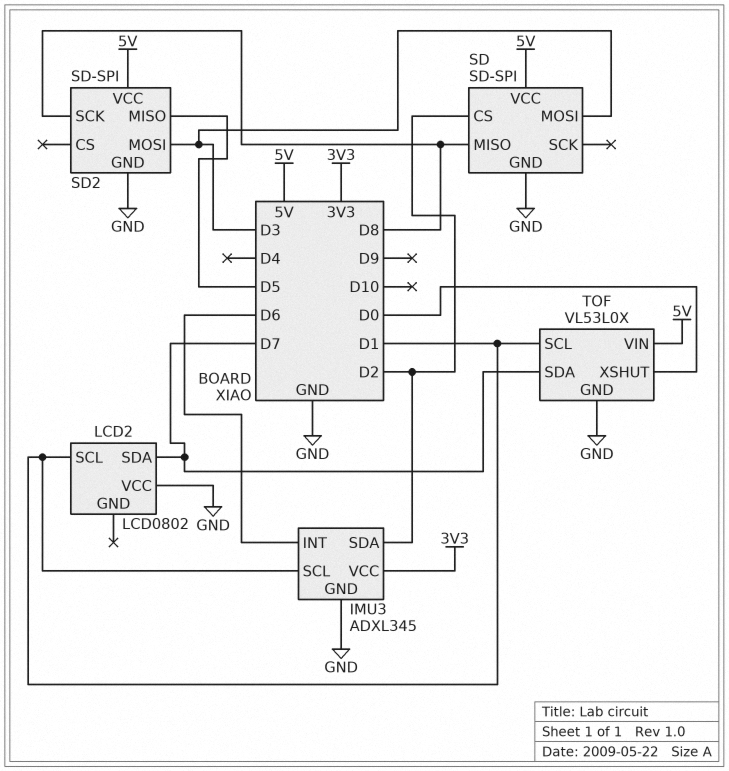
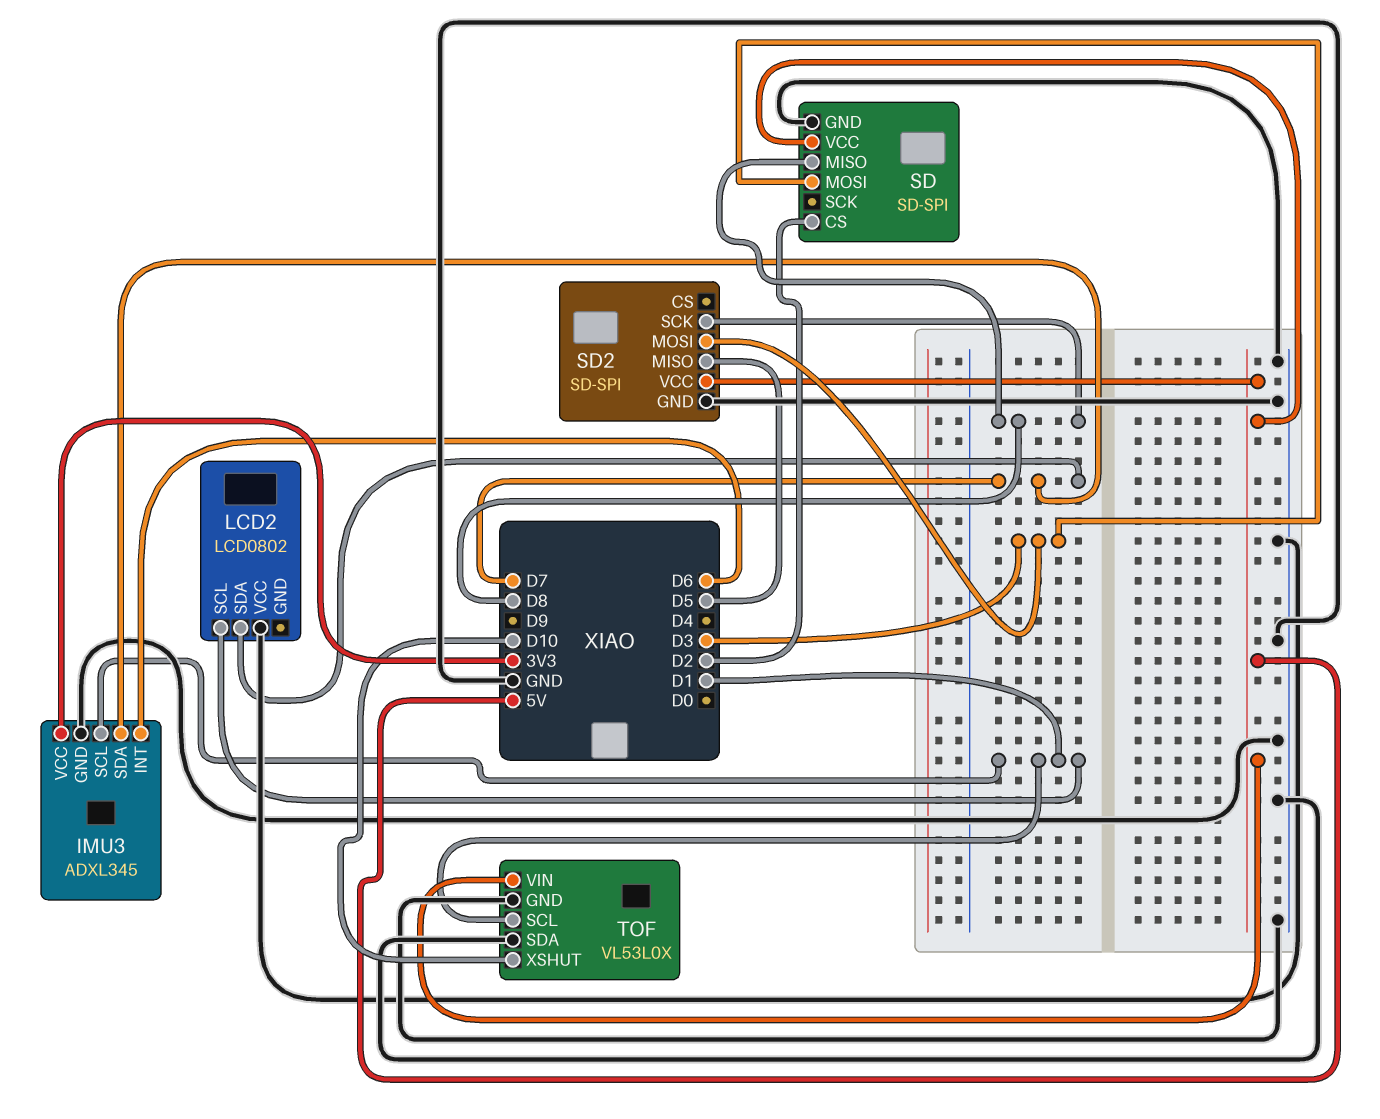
IMU3 pin SDA: D2 -> D7
TOF pin SDA: D7 -> GND
TOF pin XSHUT: D0 -> D10

